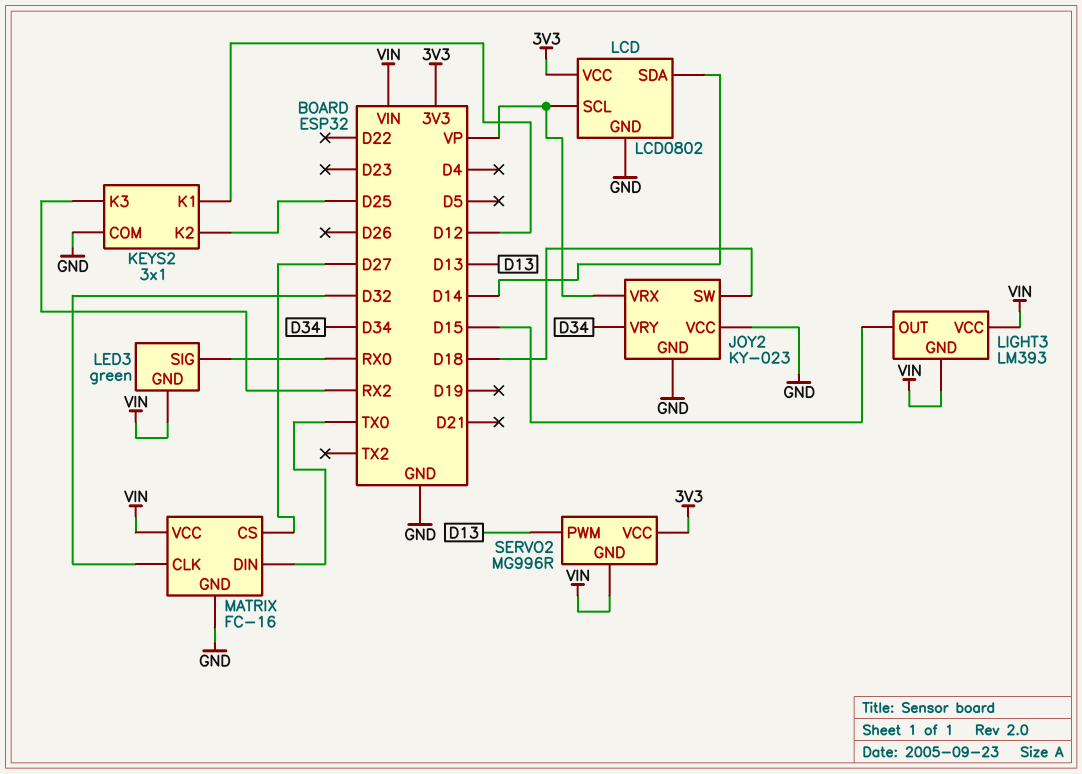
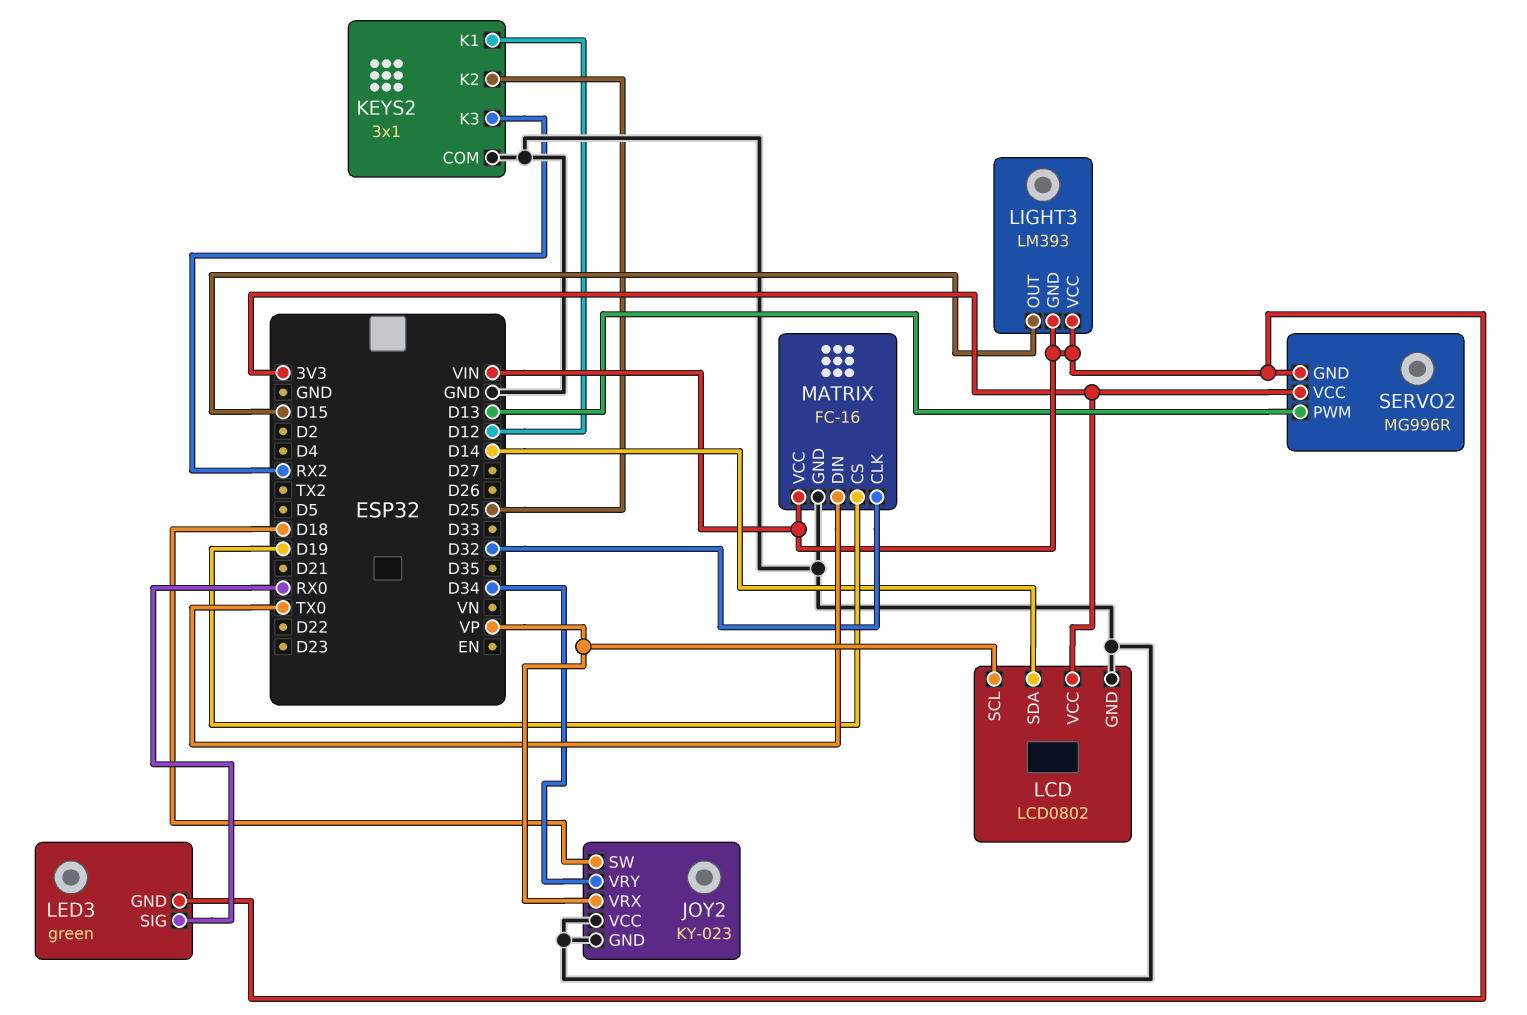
MATRIX pin CS: D27 -> D19

